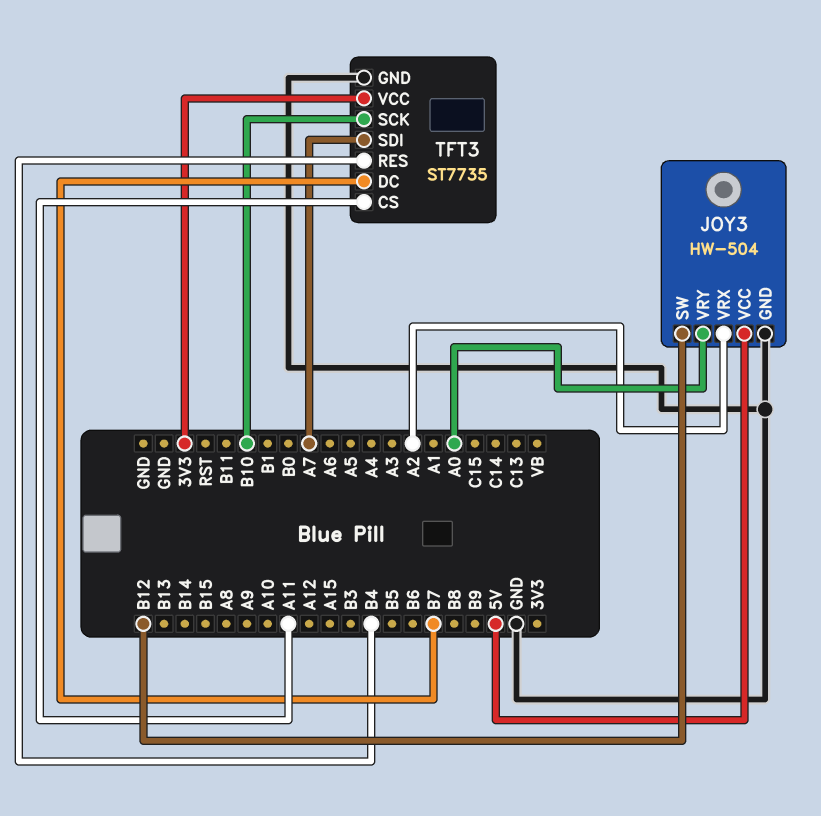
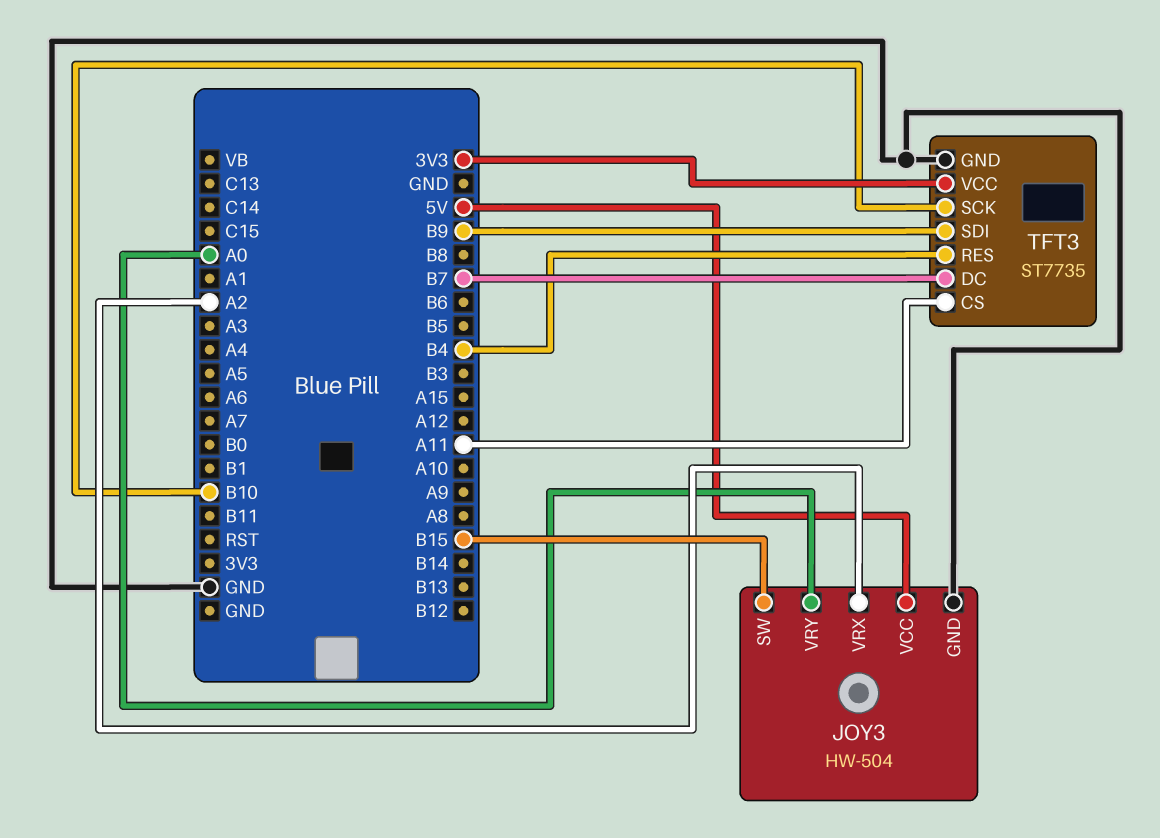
JOY3 pin SW: B12 -> B15
TFT3 pin SDI: A7 -> B9

